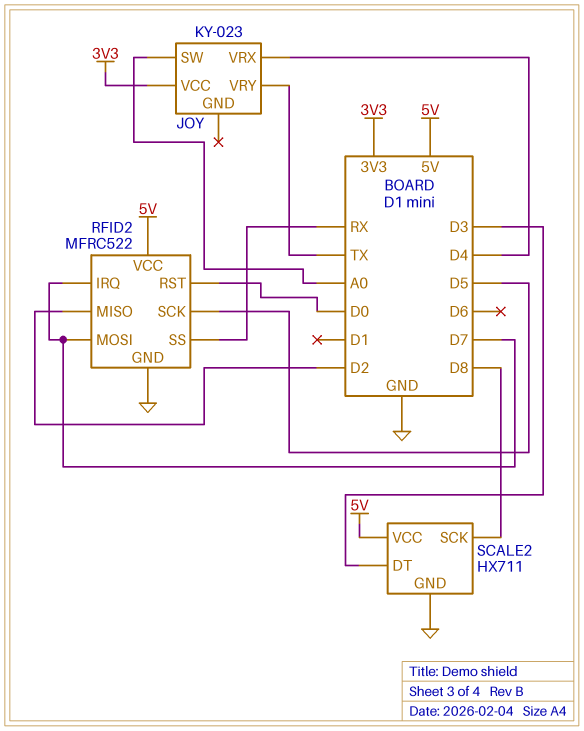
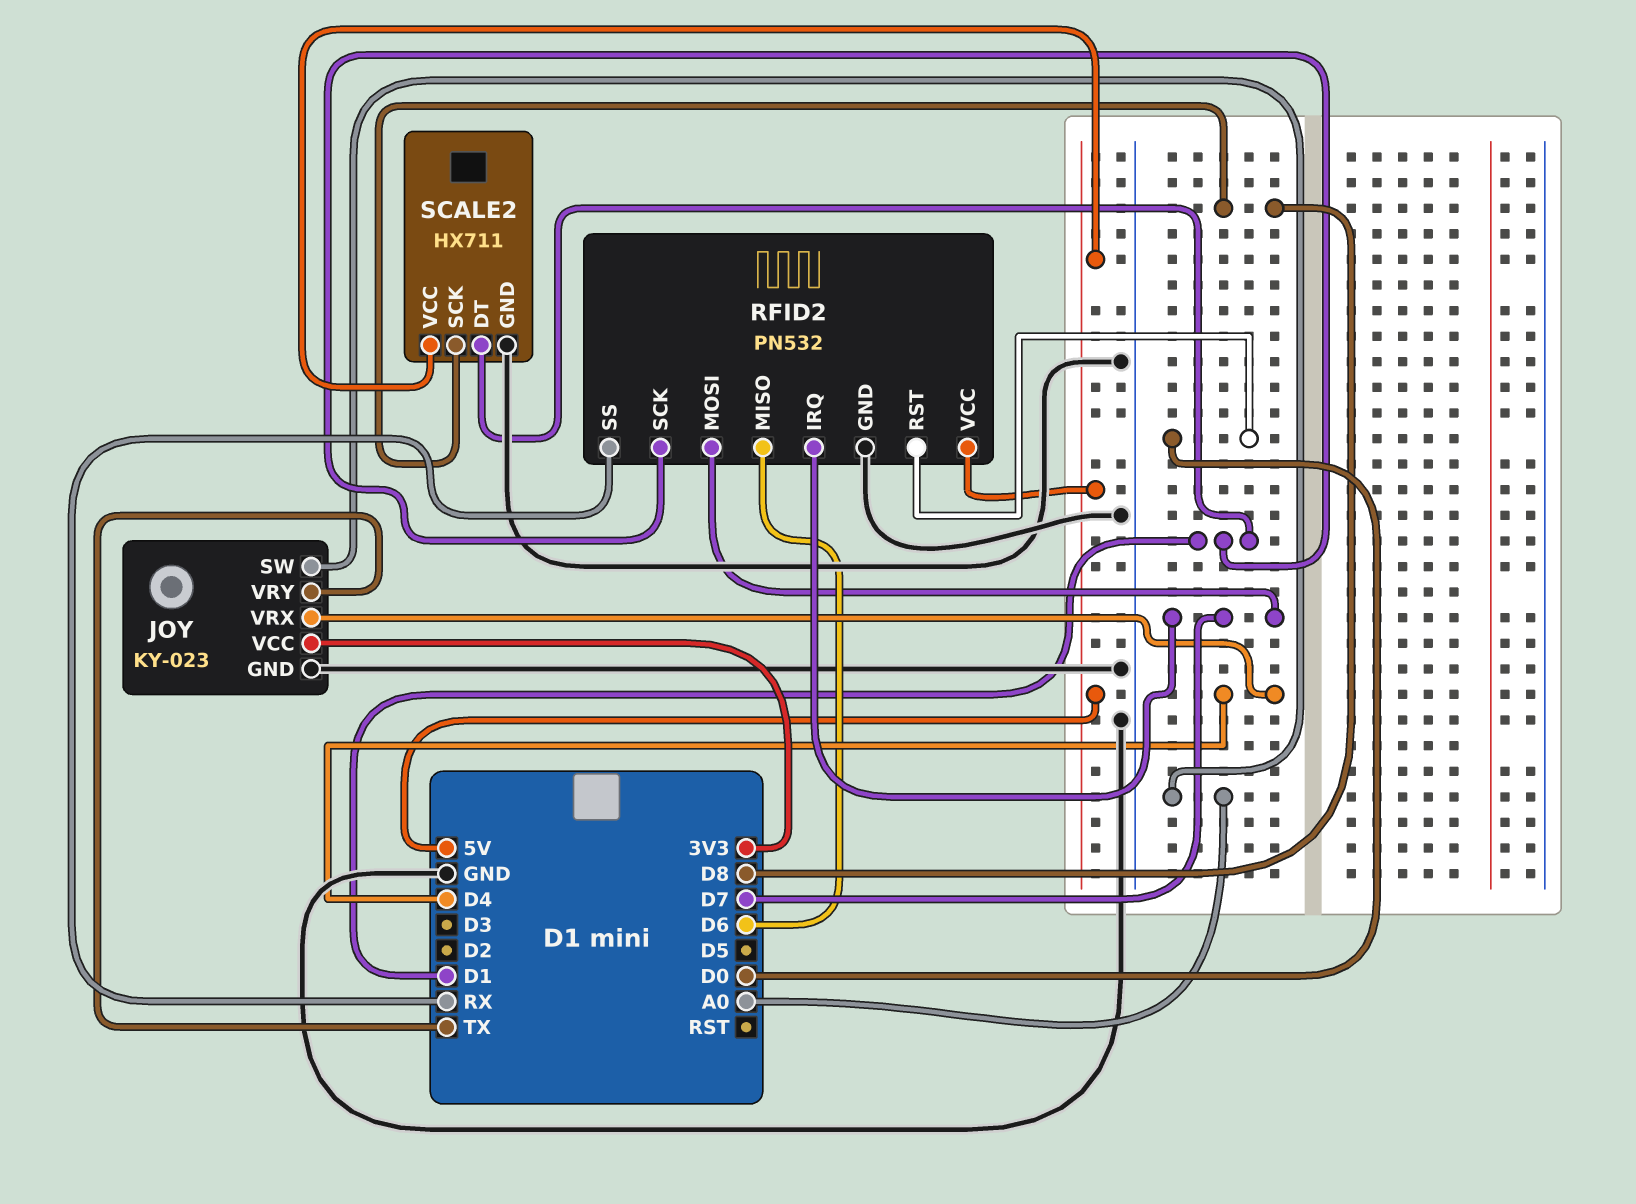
JOY pin GND: none -> GND
RFID2: MFRC522 -> PN532
RFID2 pin MISO: D2 -> D6
RFID2 pin SCK: D5 -> D1
SCALE2 pin DT: D3 -> D1

